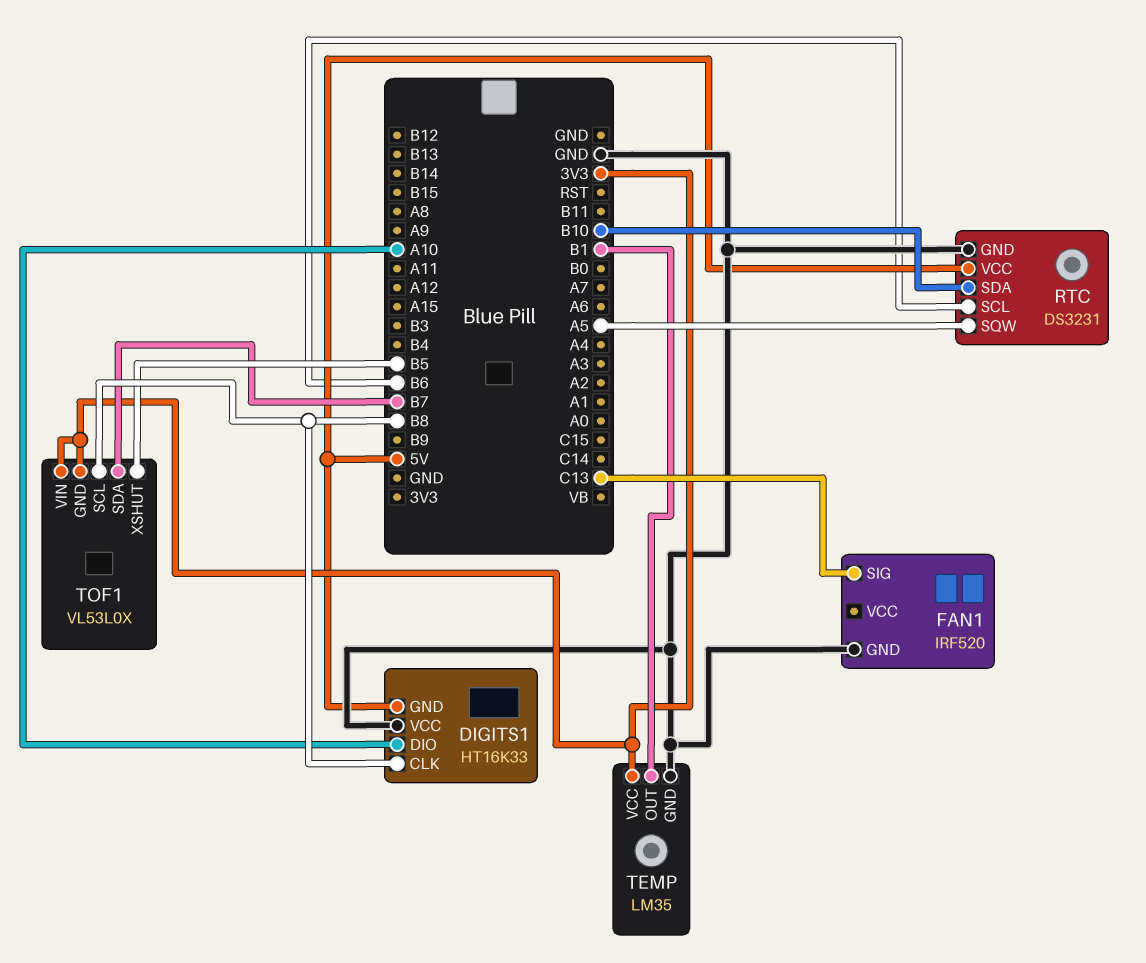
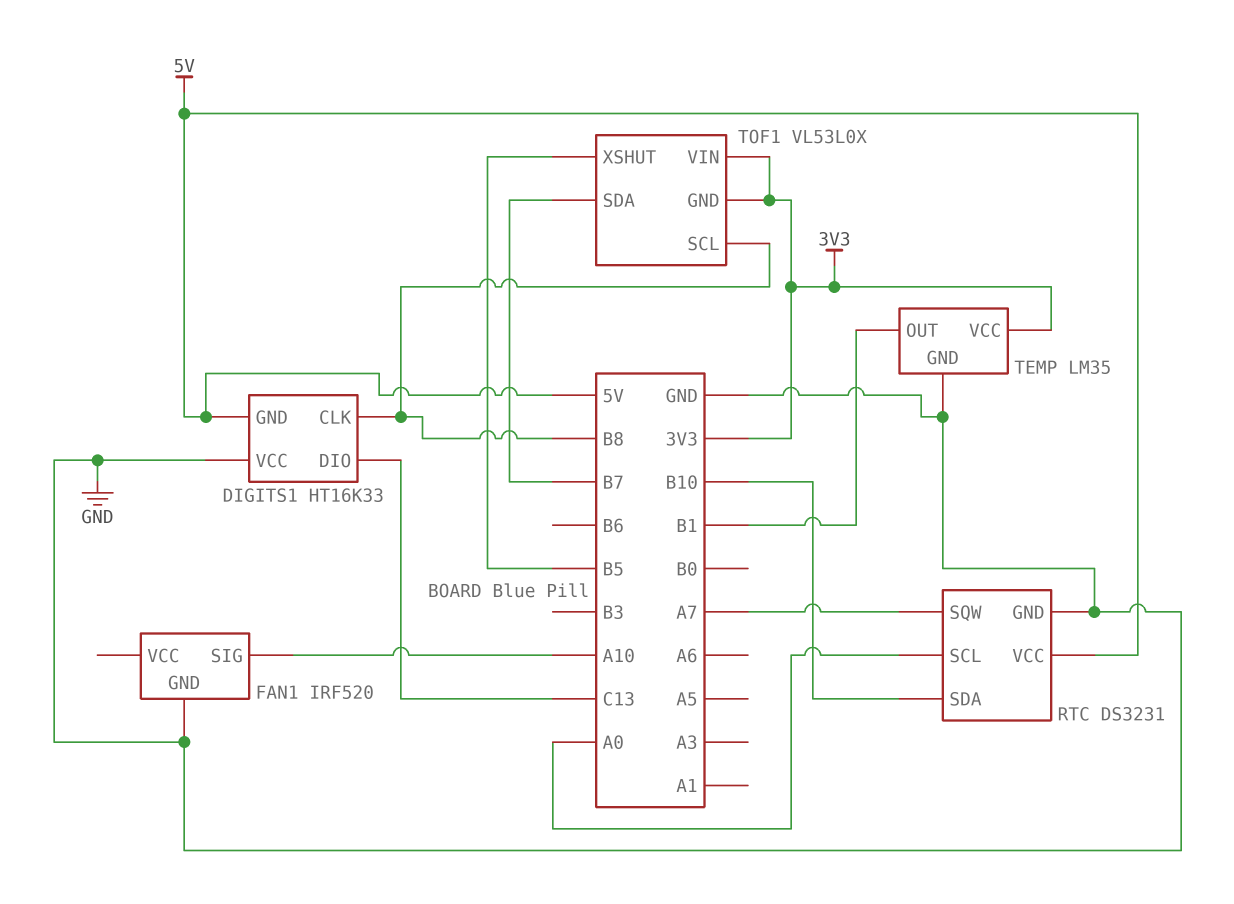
DIGITS1 pin DIO: A10 -> C13
FAN1 pin SIG: C13 -> A10
RTC pin SCL: B6 -> A0
RTC pin SQW: A5 -> A7

